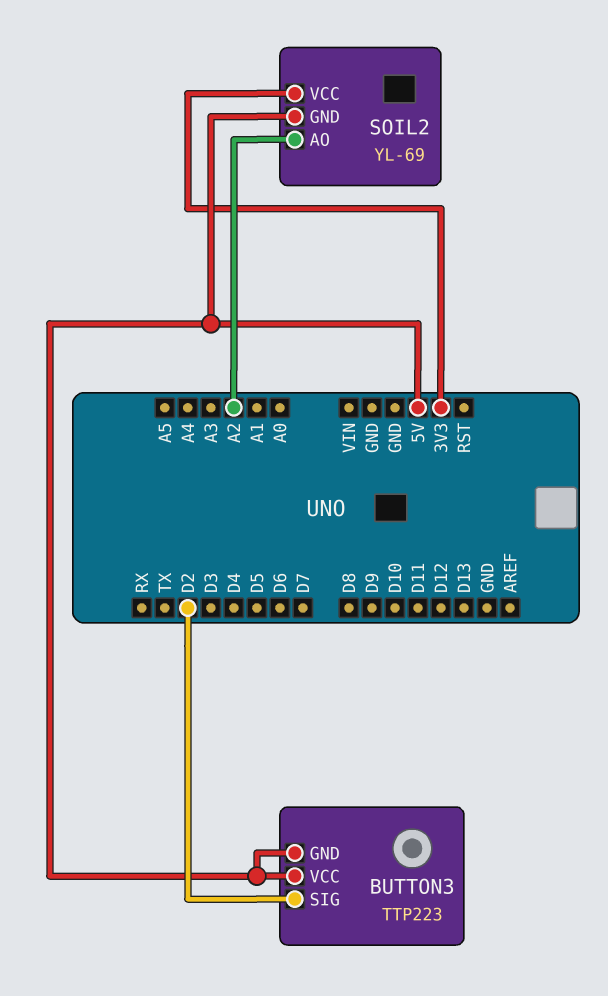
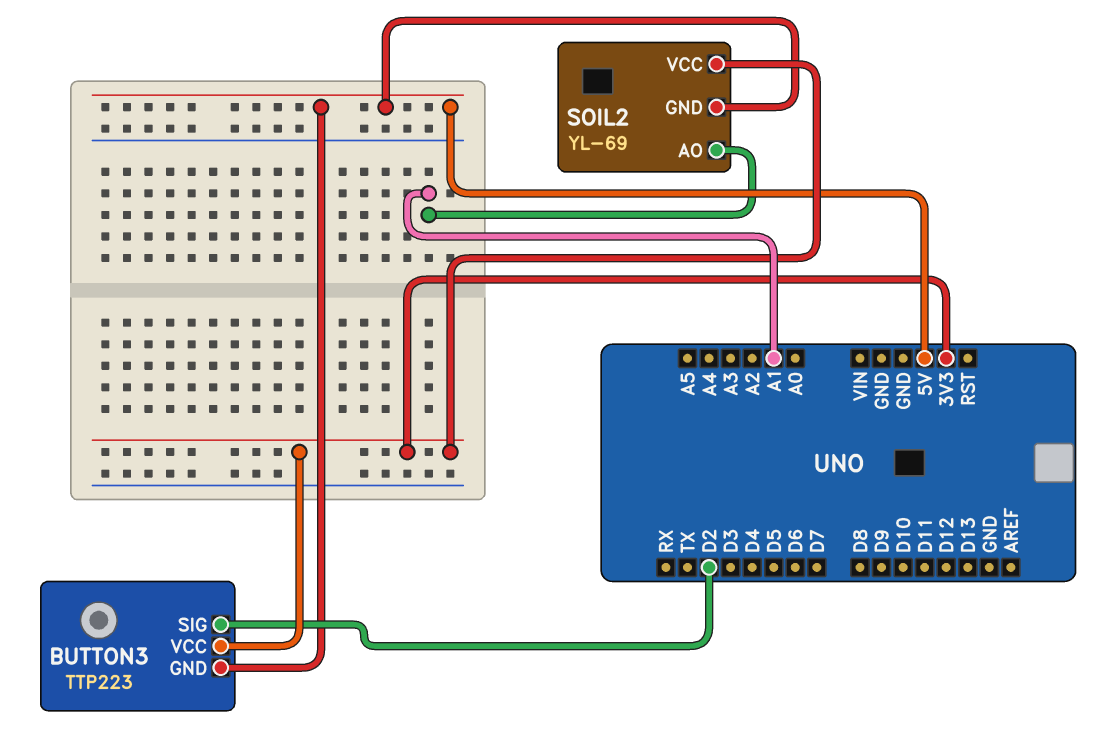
BUTTON3 pin VCC: 5V -> 3V3
SOIL2 pin AO: A2 -> A1

